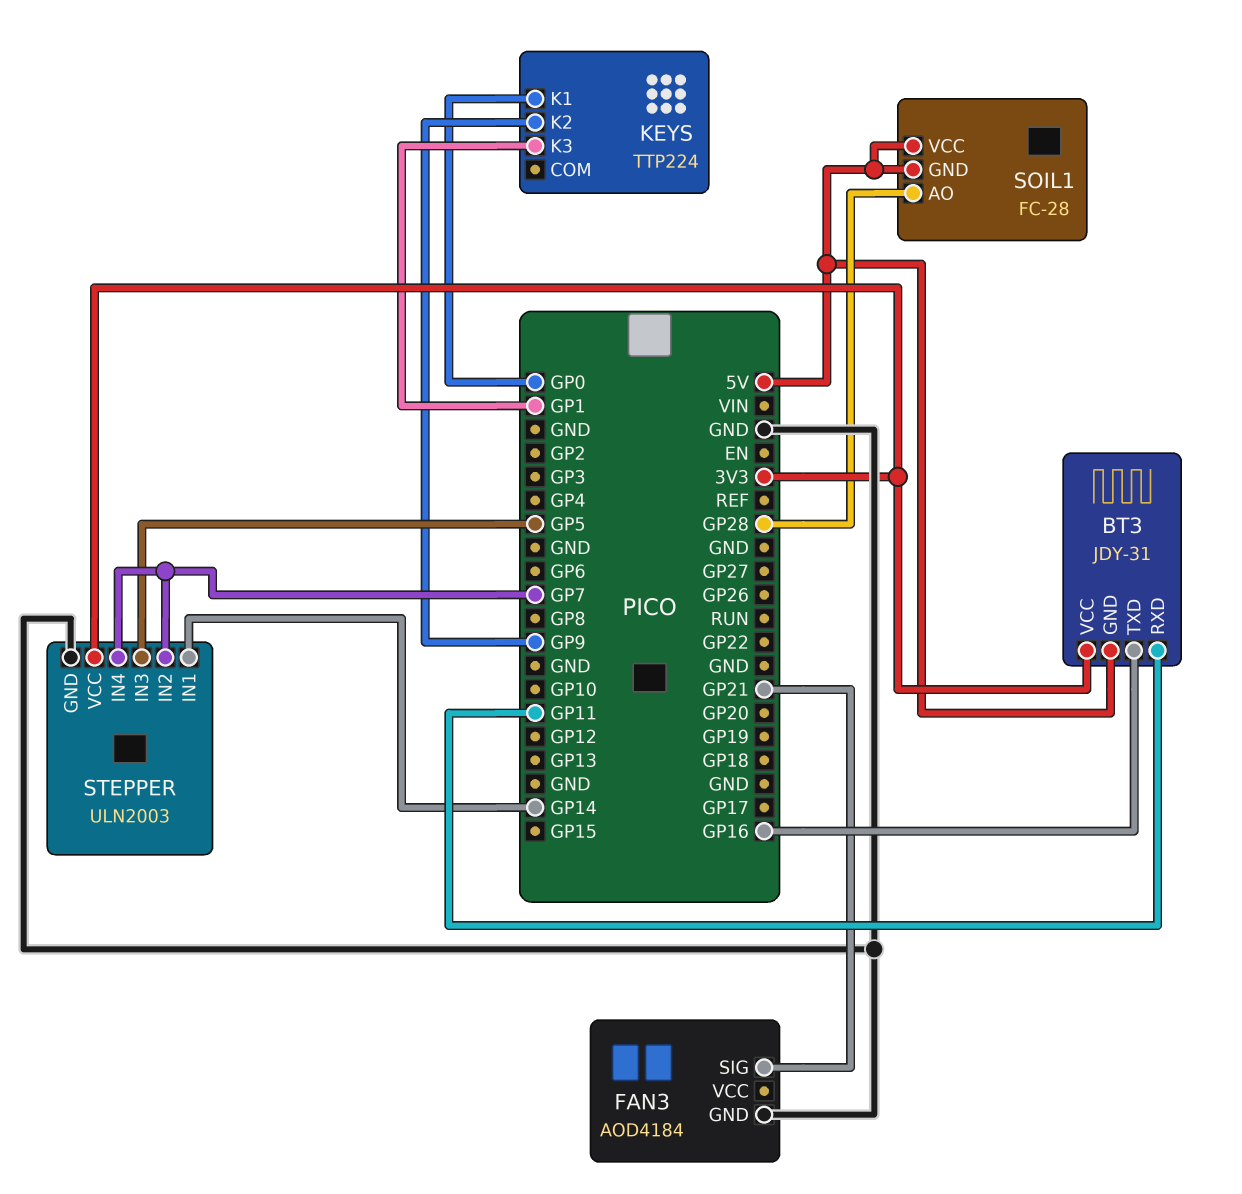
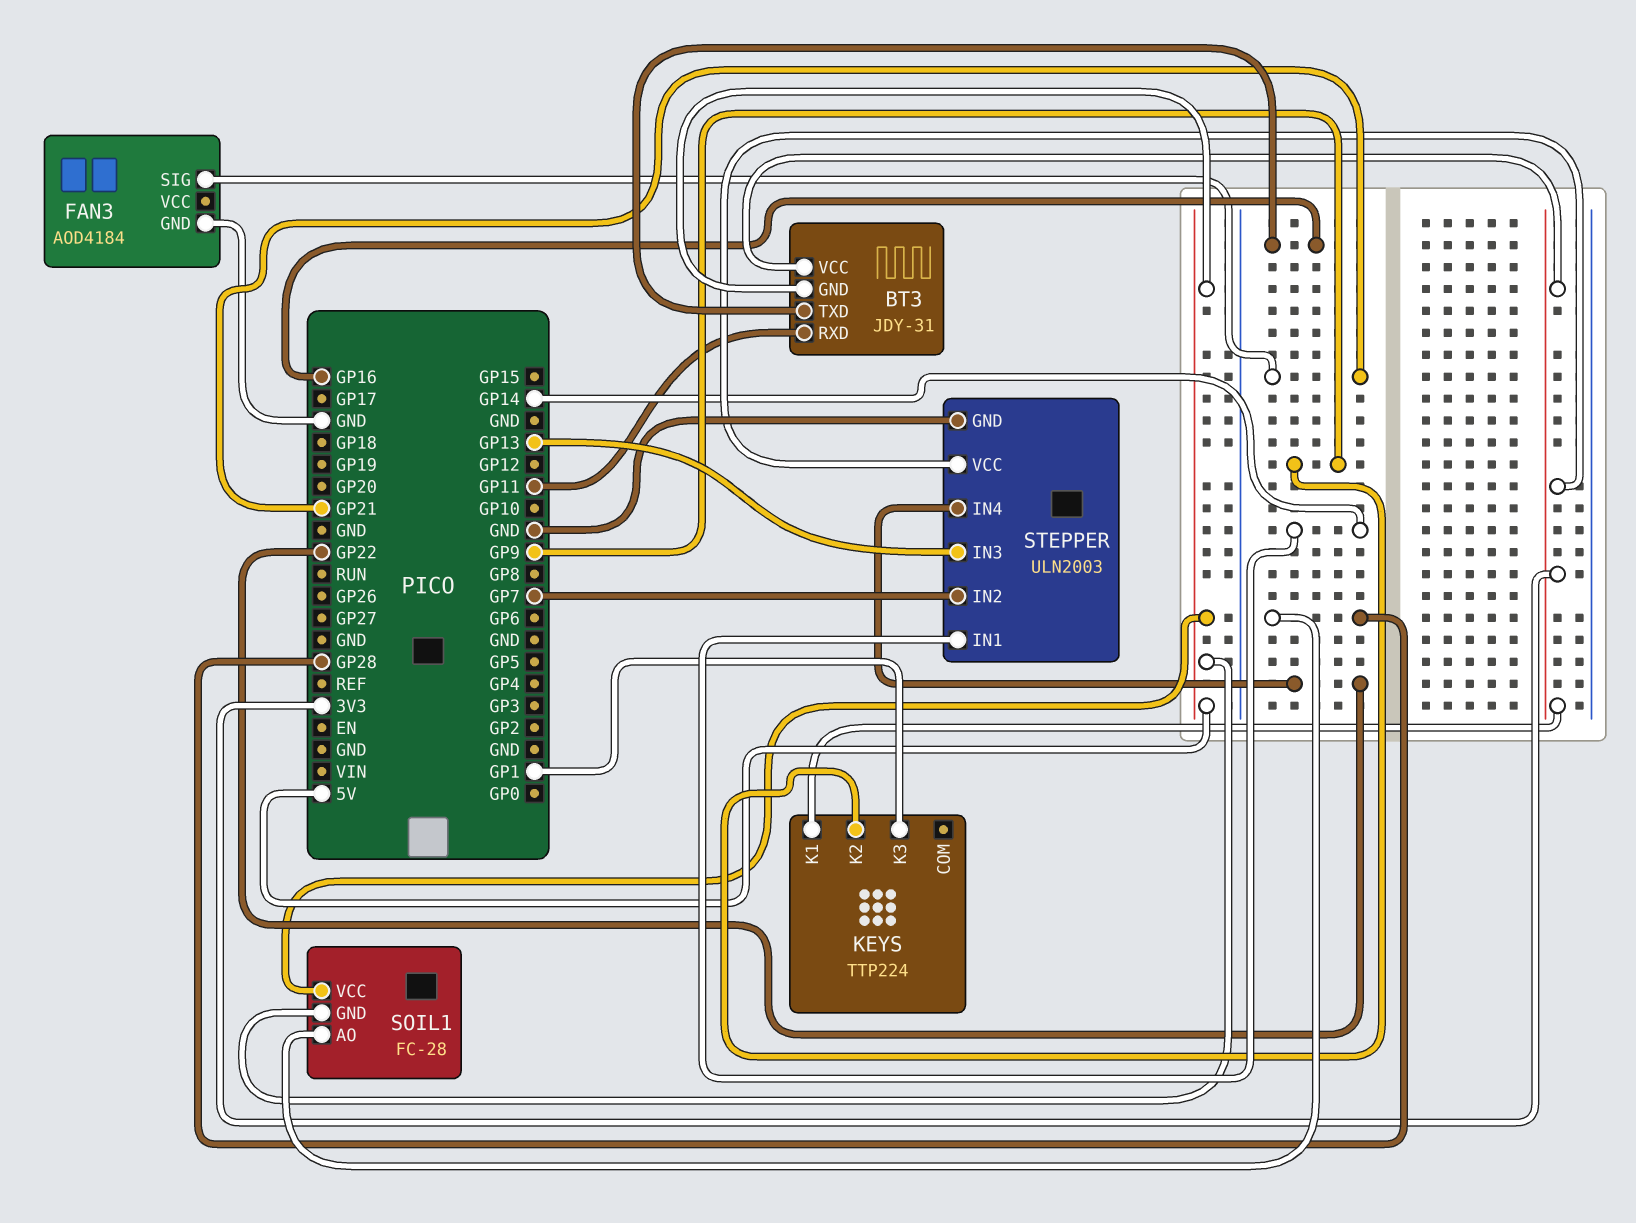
KEYS pin K1: GP0 -> 3V3
STEPPER pin IN3: GP5 -> GP13
STEPPER pin IN4: GP7 -> GP22

